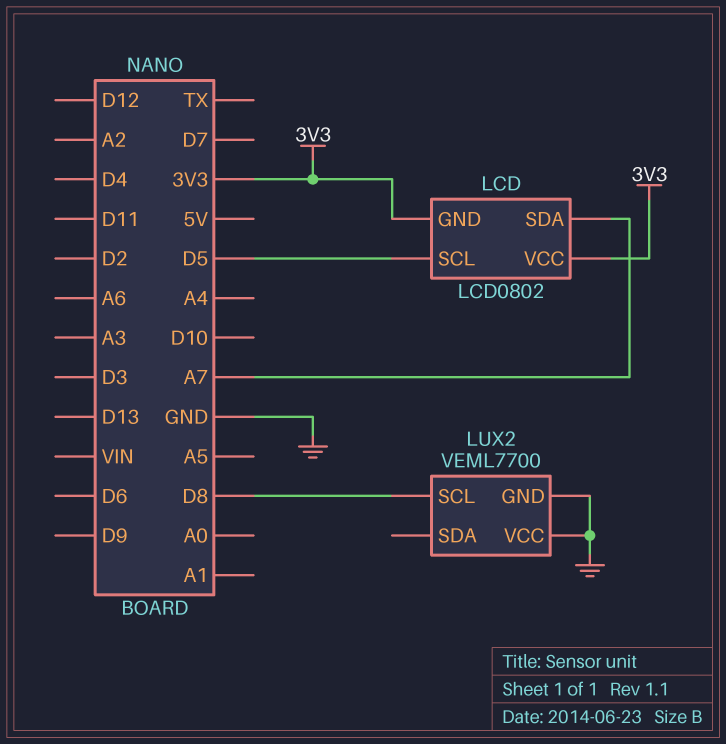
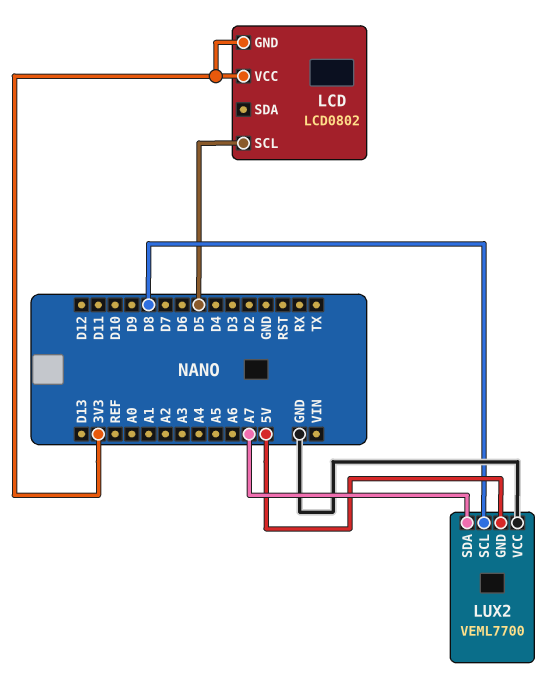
LCD pin SDA: A7 -> none
LUX2 pin GND: GND -> 5V
LUX2 pin SDA: none -> A7

